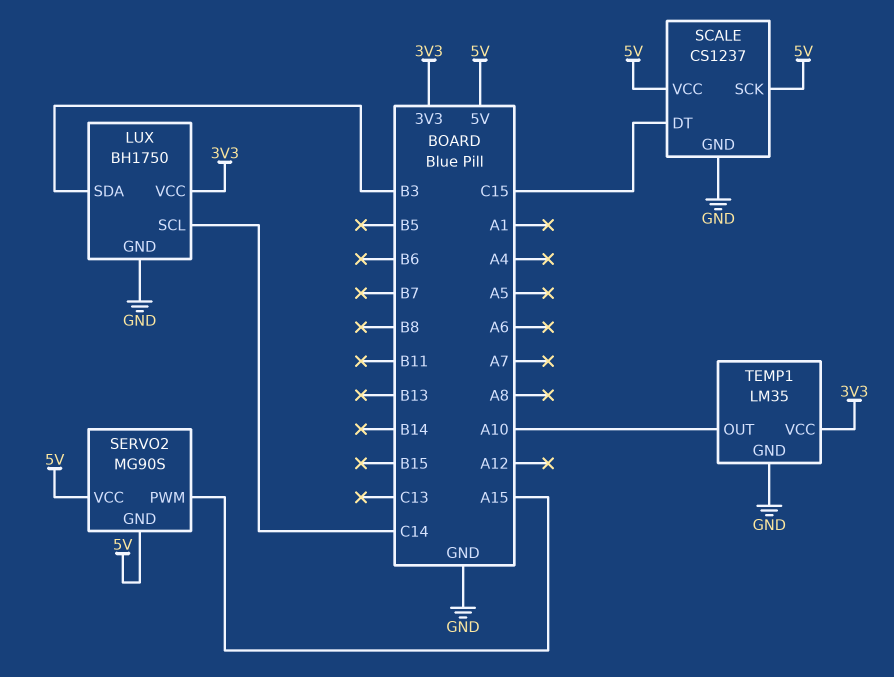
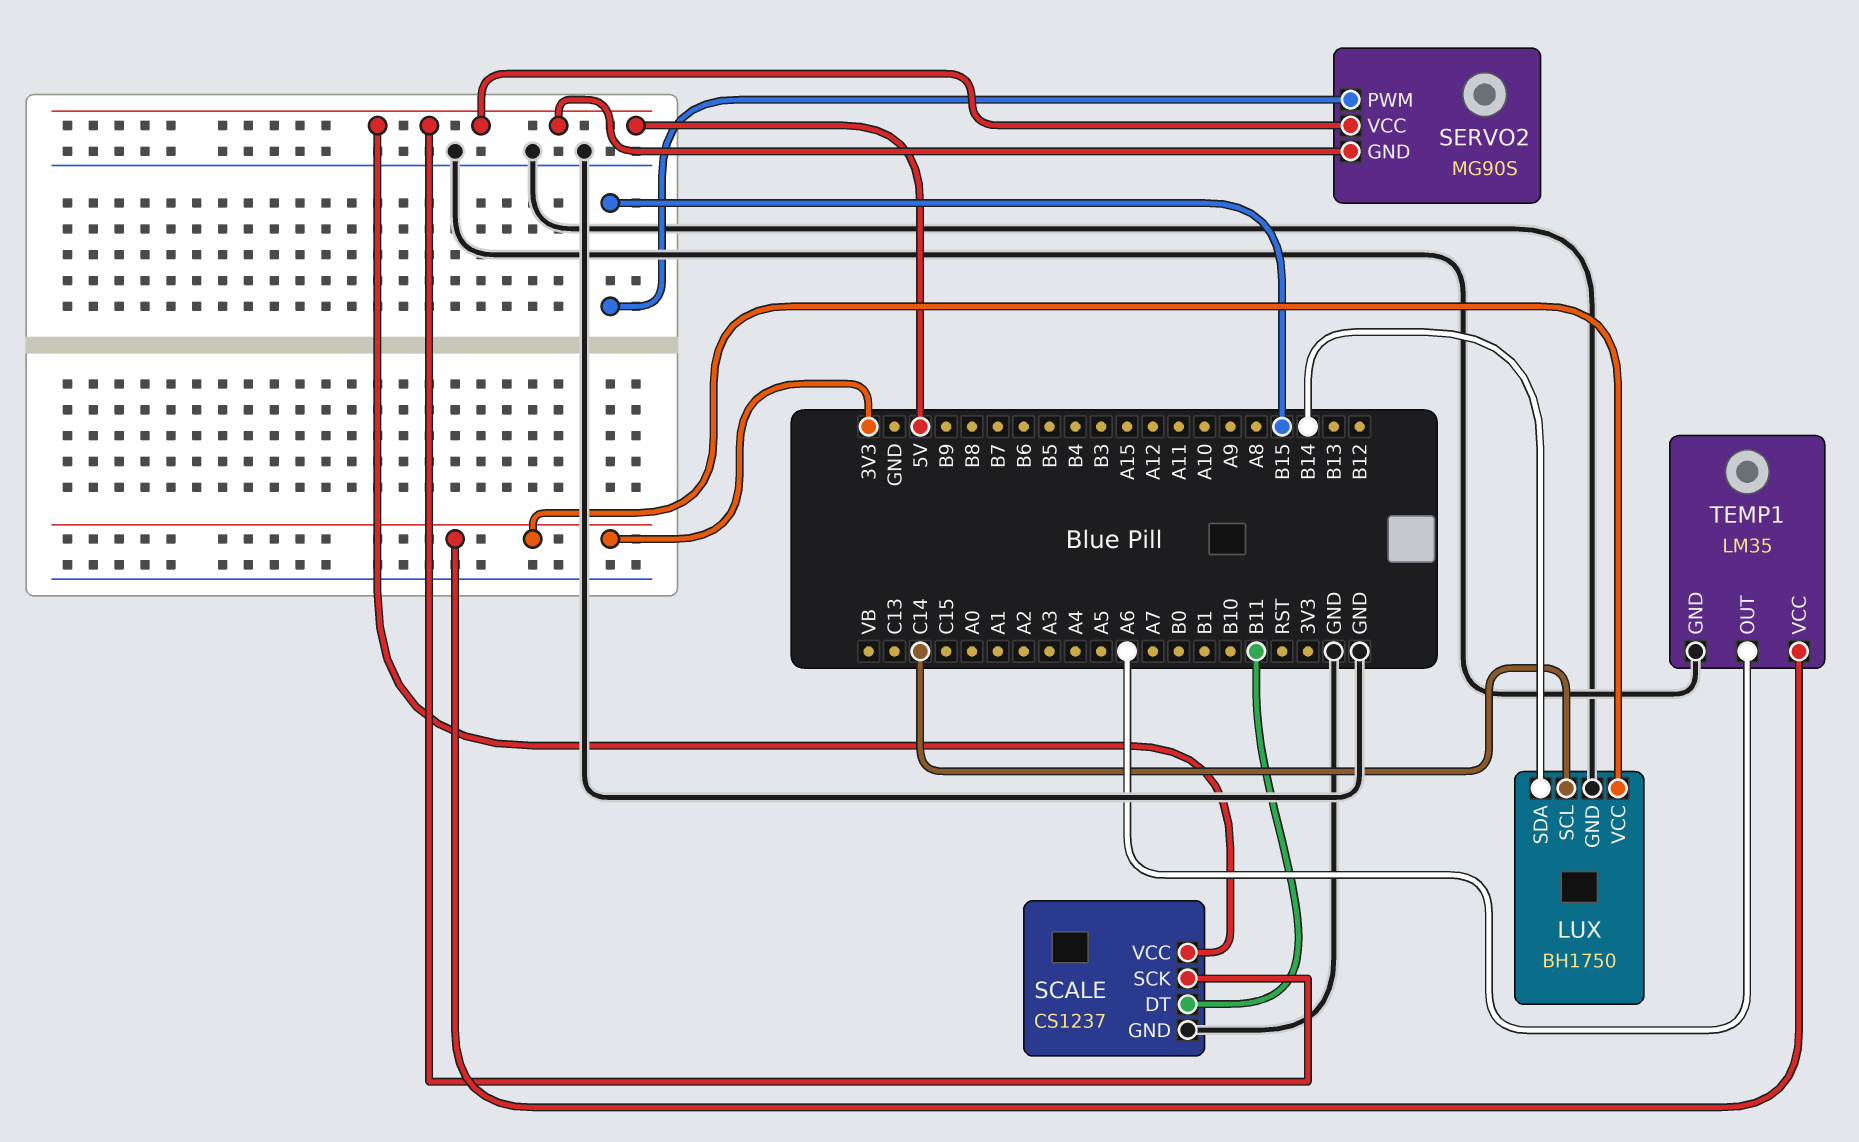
LUX pin SDA: B3 -> B14
SCALE pin DT: C15 -> B11
SERVO2 pin PWM: A15 -> B15
TEMP1 pin OUT: A10 -> A6

